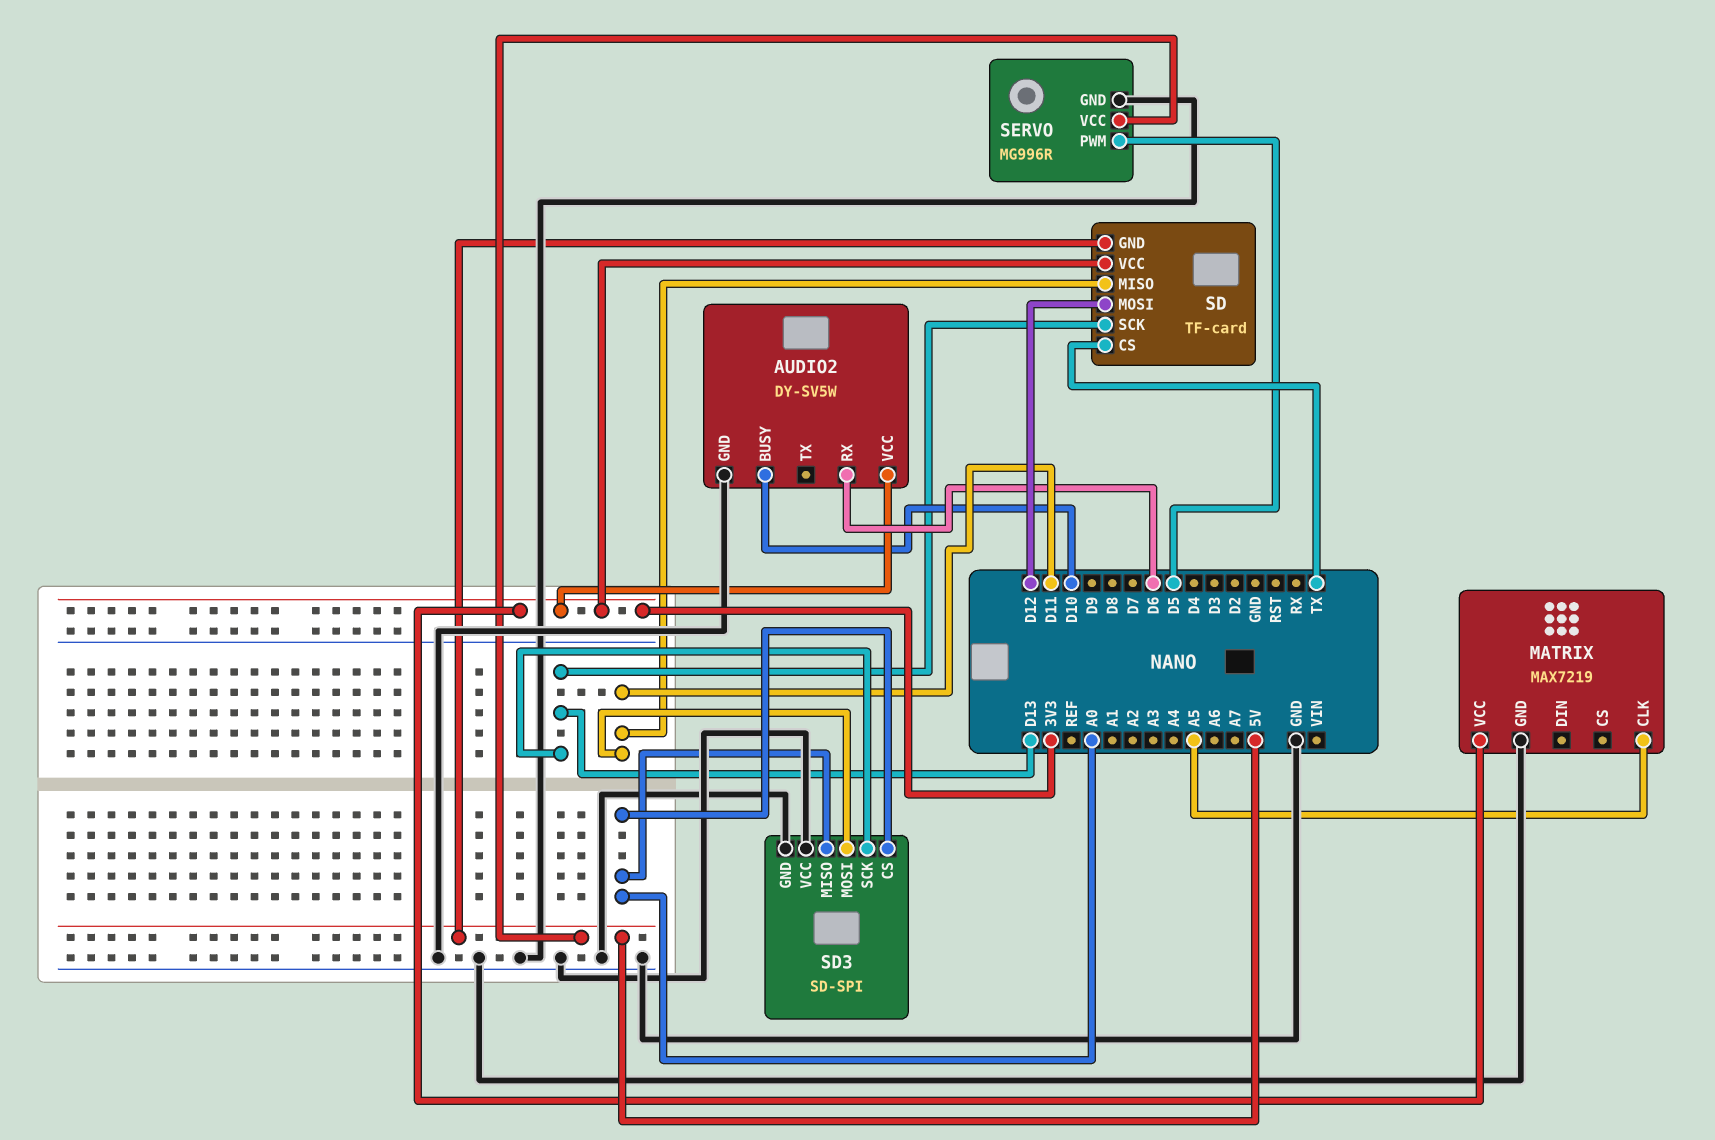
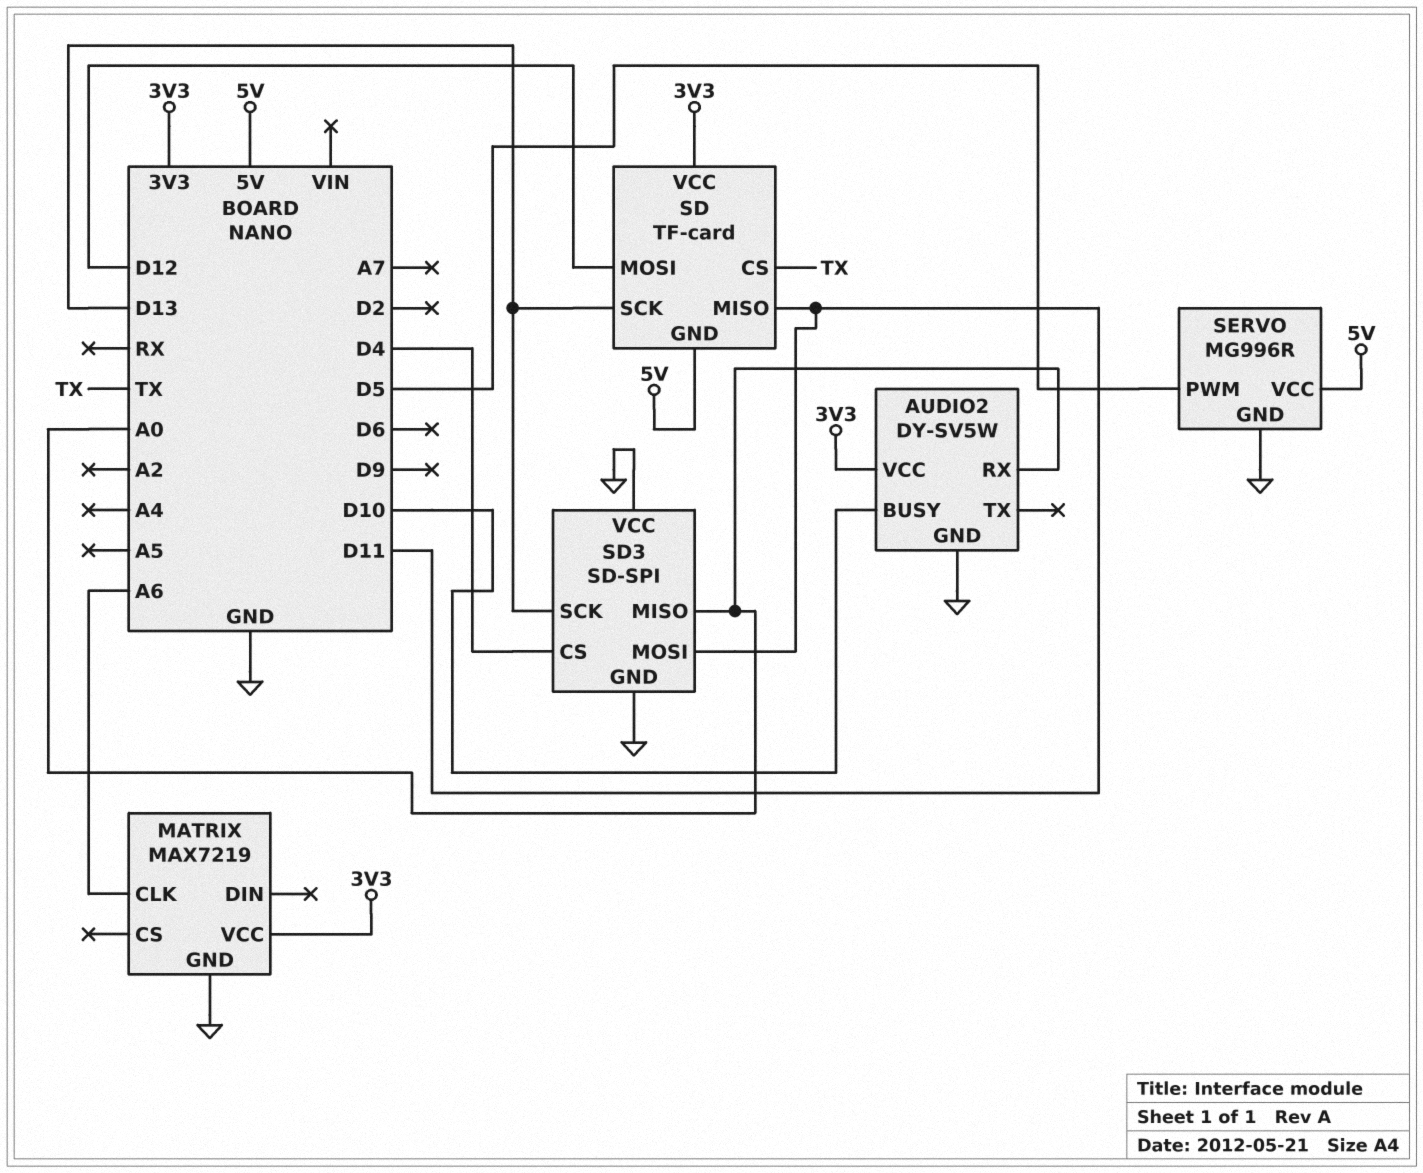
AUDIO2 pin RX: D6 -> A0
MATRIX pin CLK: A5 -> A6
SD3 pin CS: A0 -> D4

